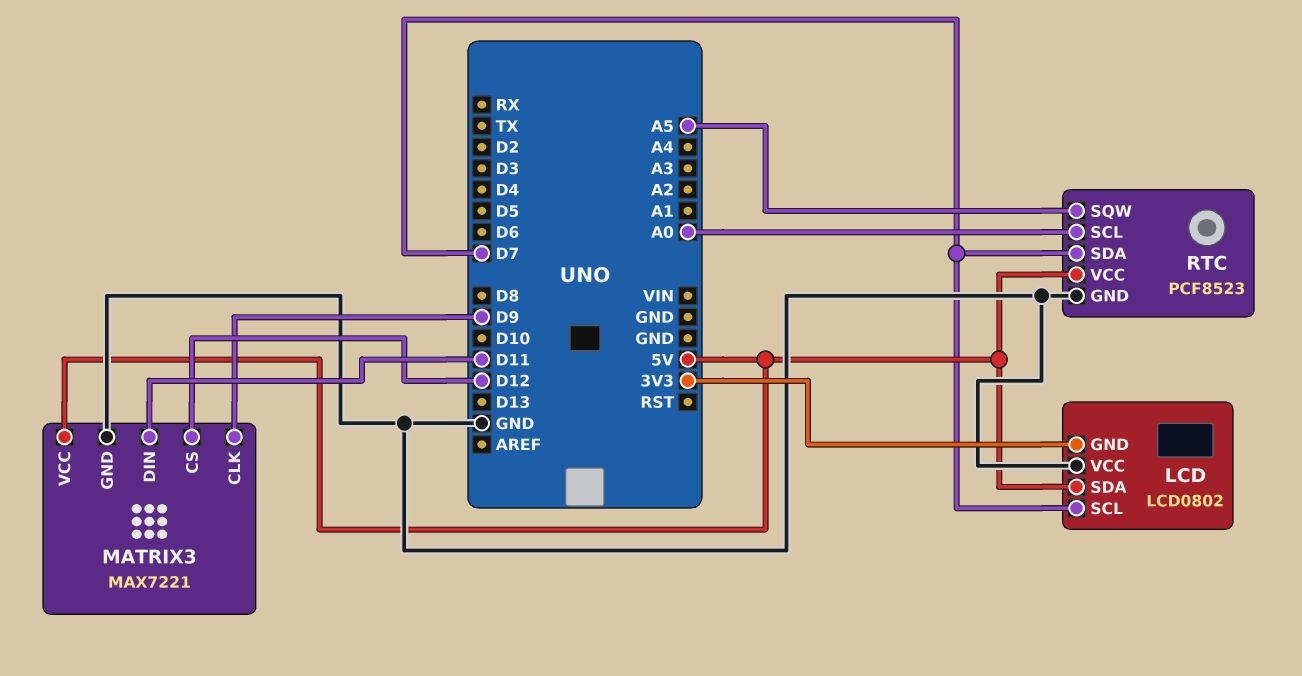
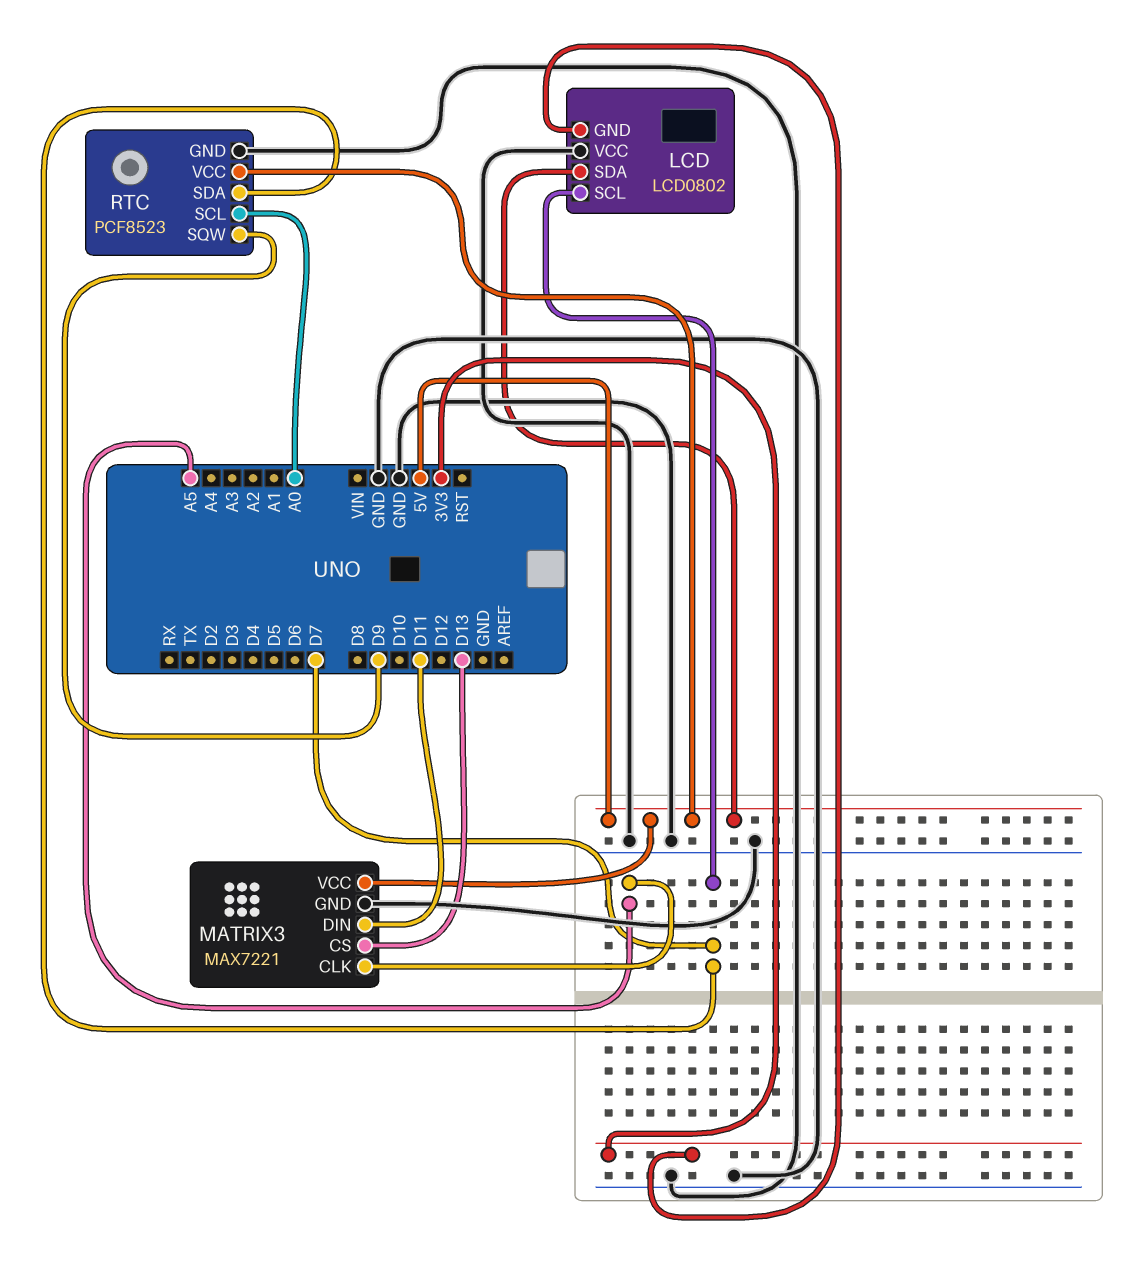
MATRIX3 pin CLK: D9 -> A5
MATRIX3 pin CS: D12 -> D13
RTC pin SQW: A5 -> D9

